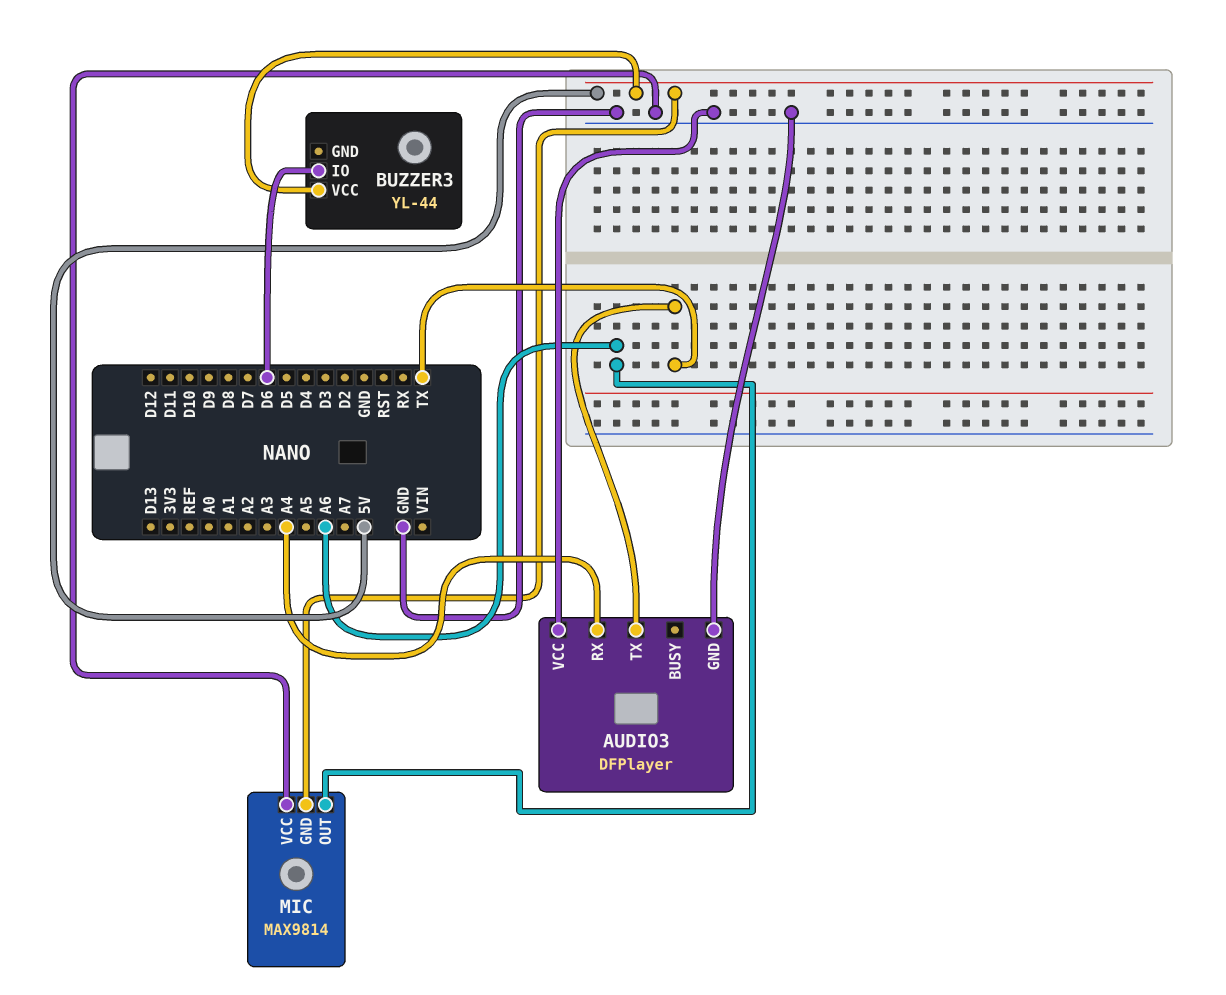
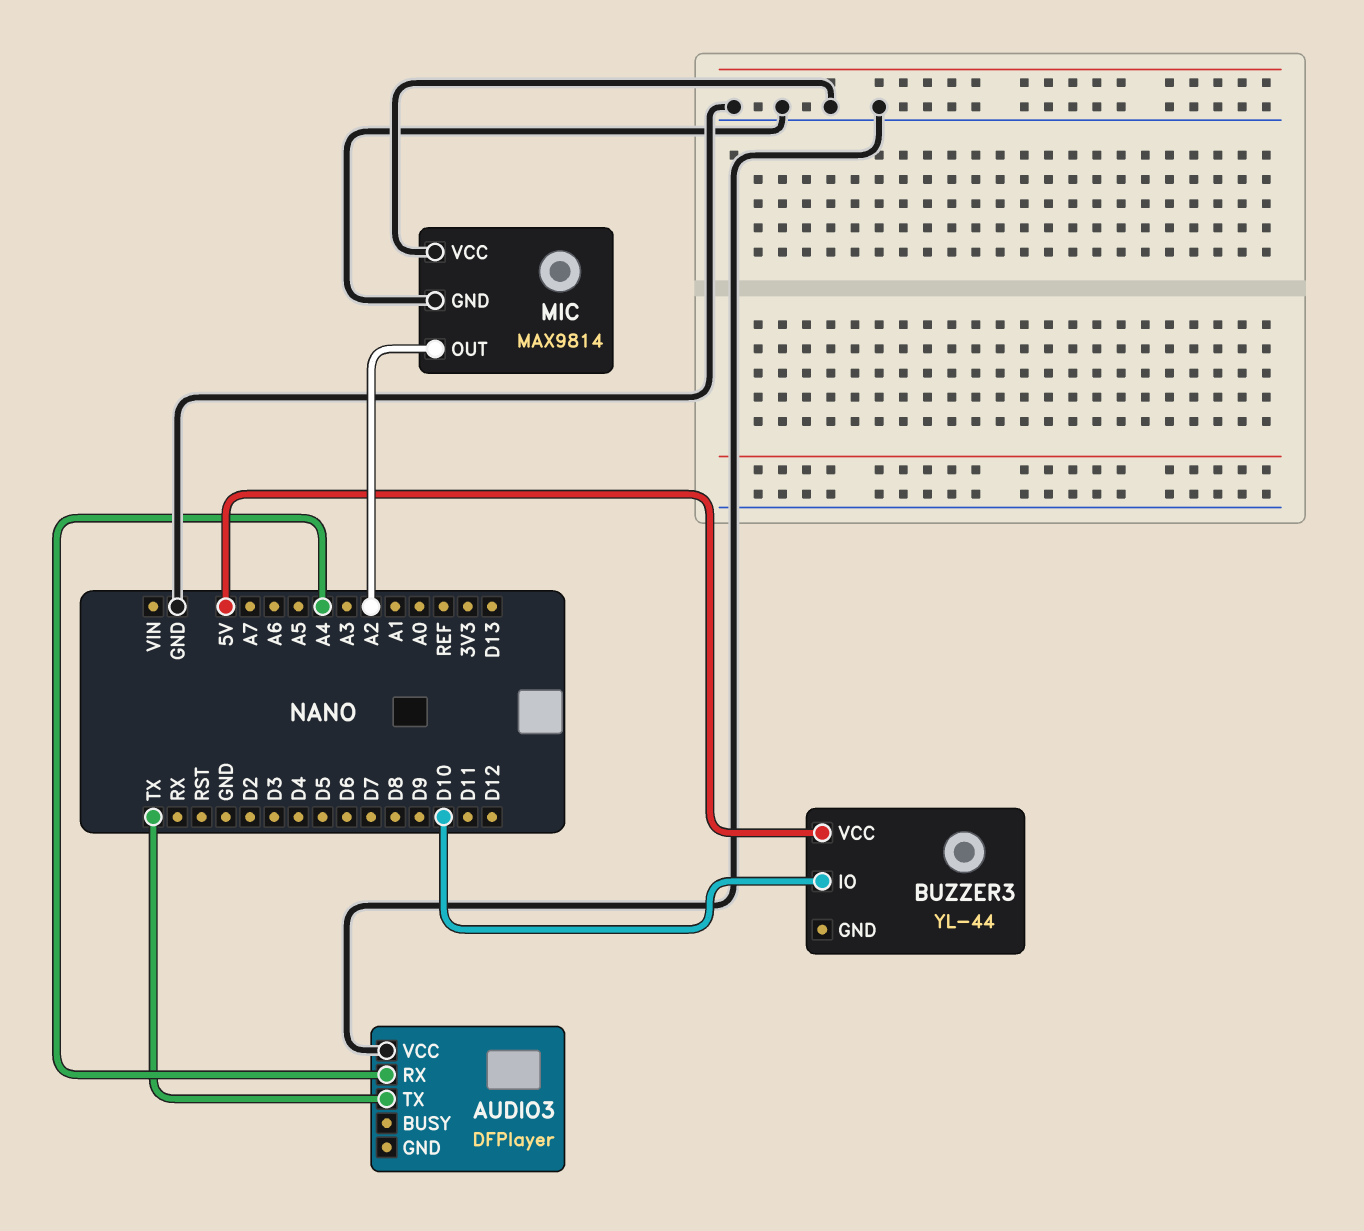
AUDIO3 pin GND: GND -> none
BUZZER3 pin IO: D6 -> D10
MIC pin GND: 5V -> GND
MIC pin OUT: A6 -> A2

